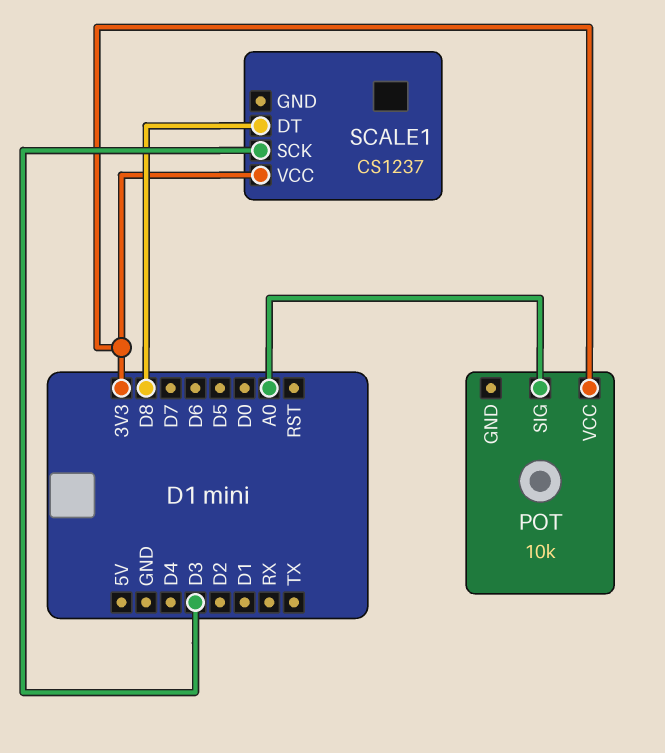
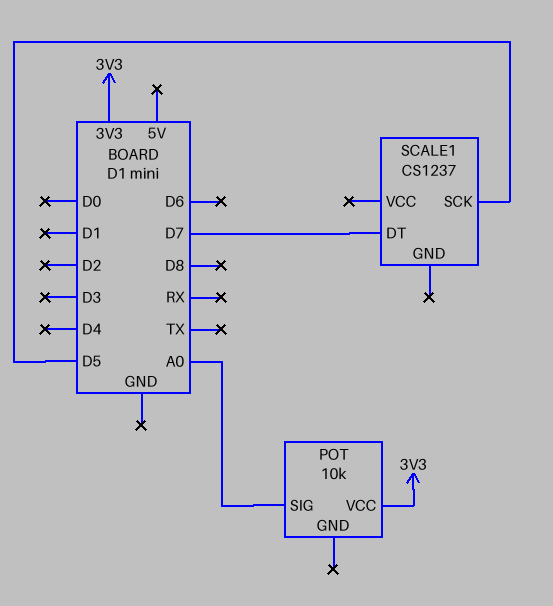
SCALE1 pin DT: D8 -> D7
SCALE1 pin SCK: D3 -> D5
SCALE1 pin VCC: 3V3 -> none

